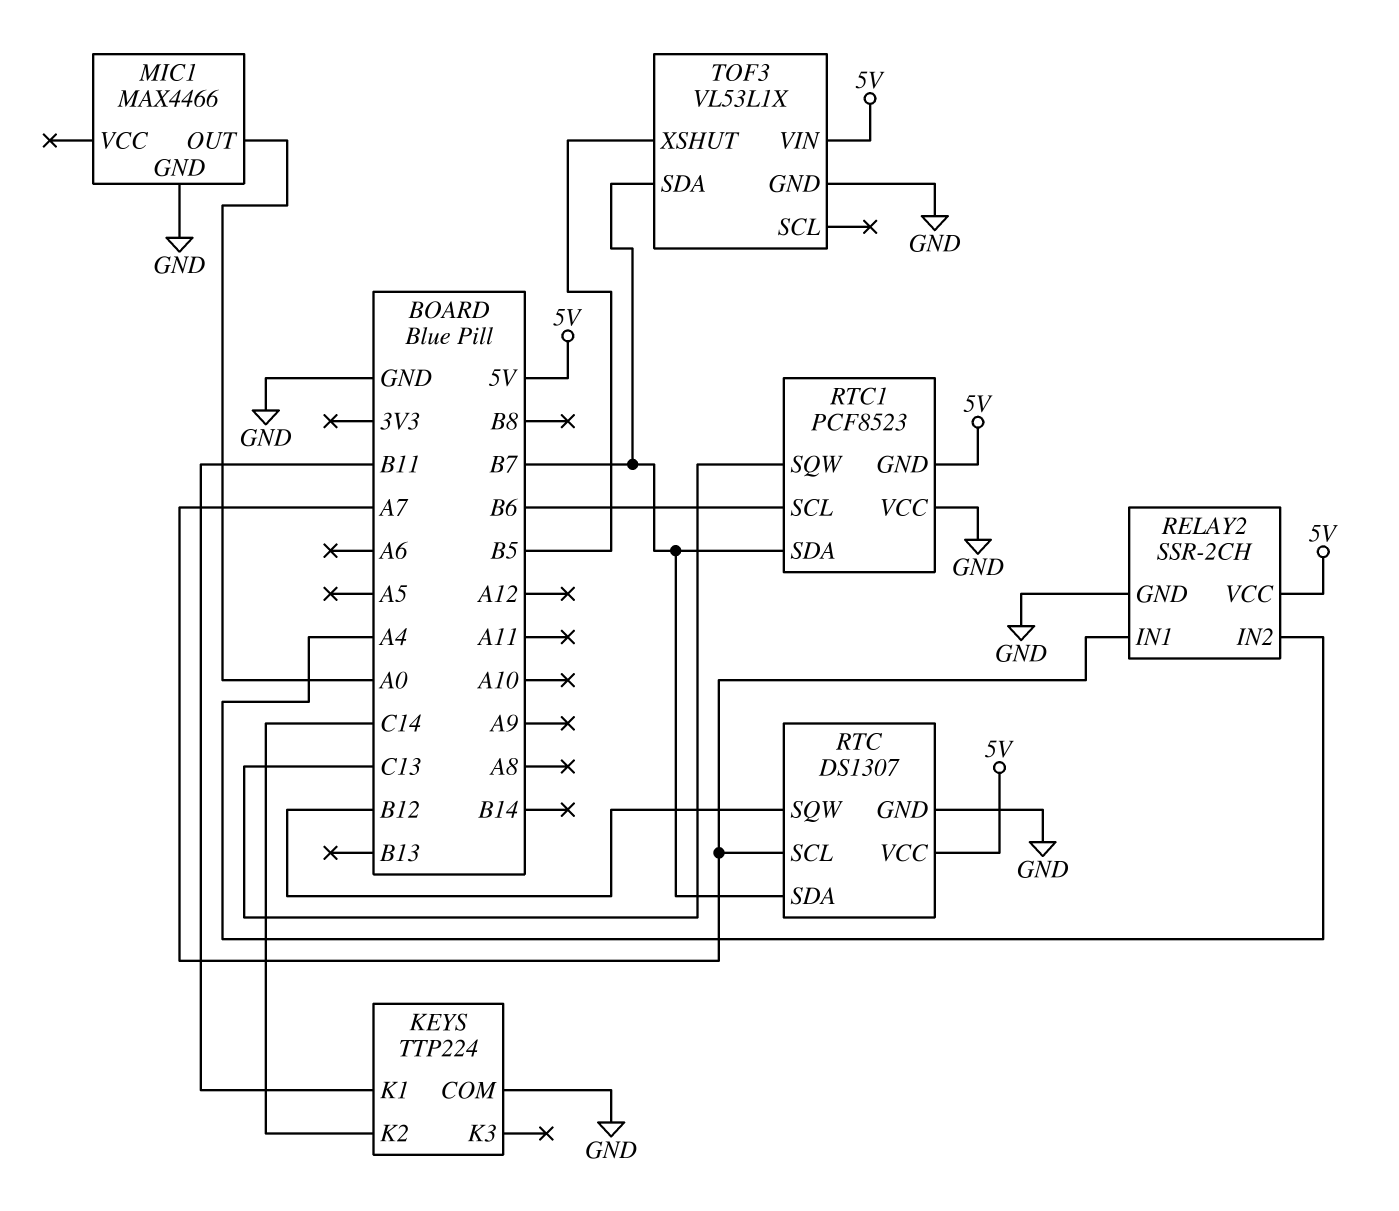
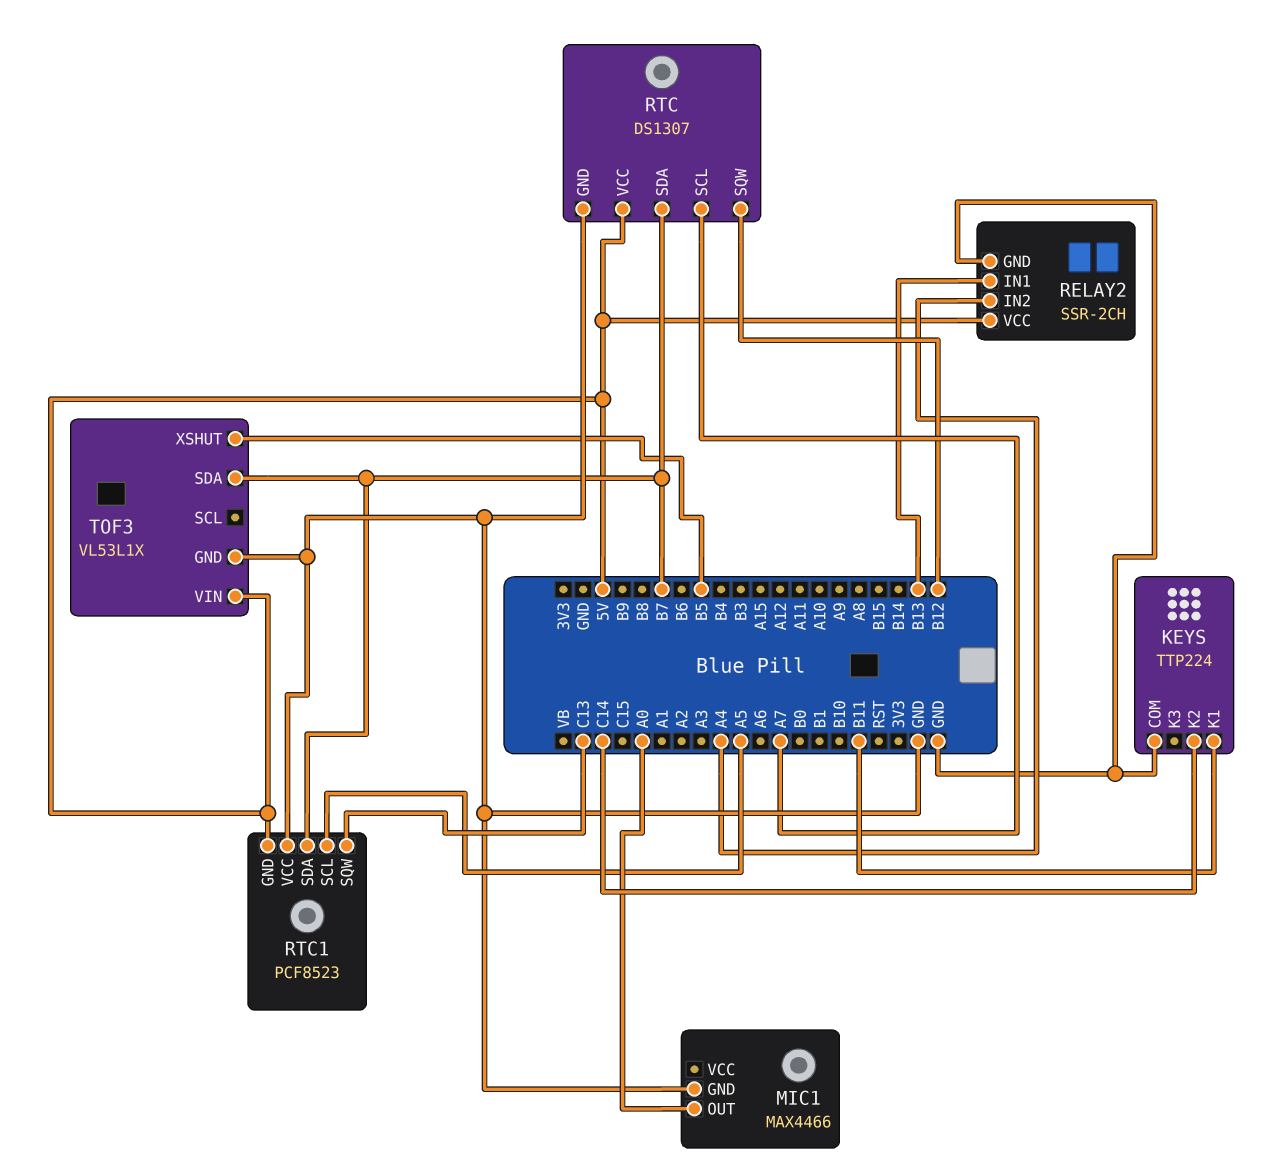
RELAY2 pin IN1: A7 -> B13
RTC1 pin SCL: B6 -> A5

